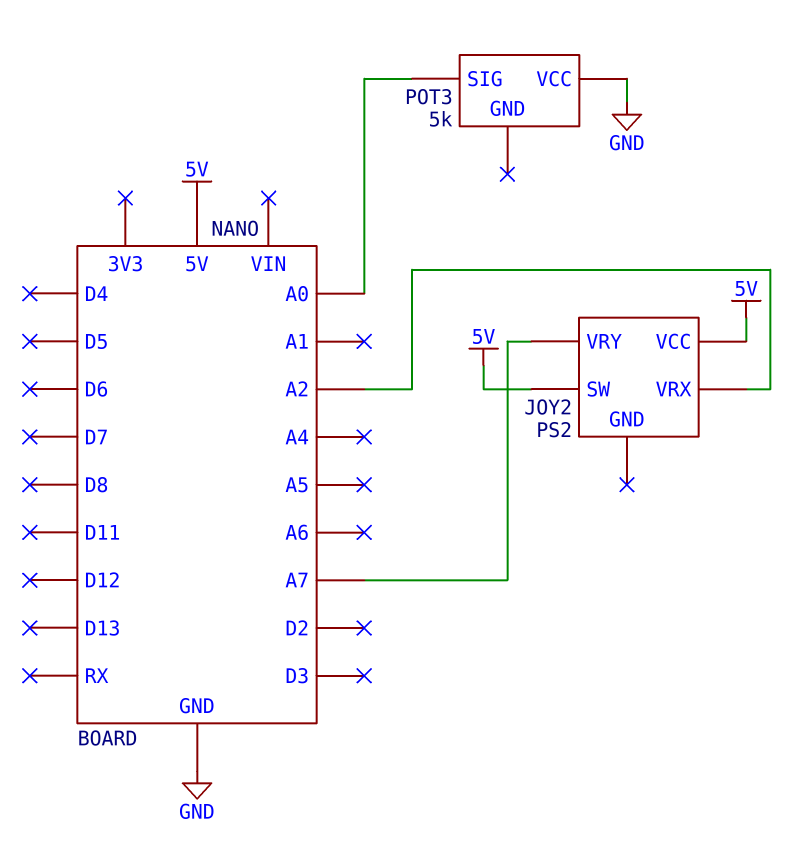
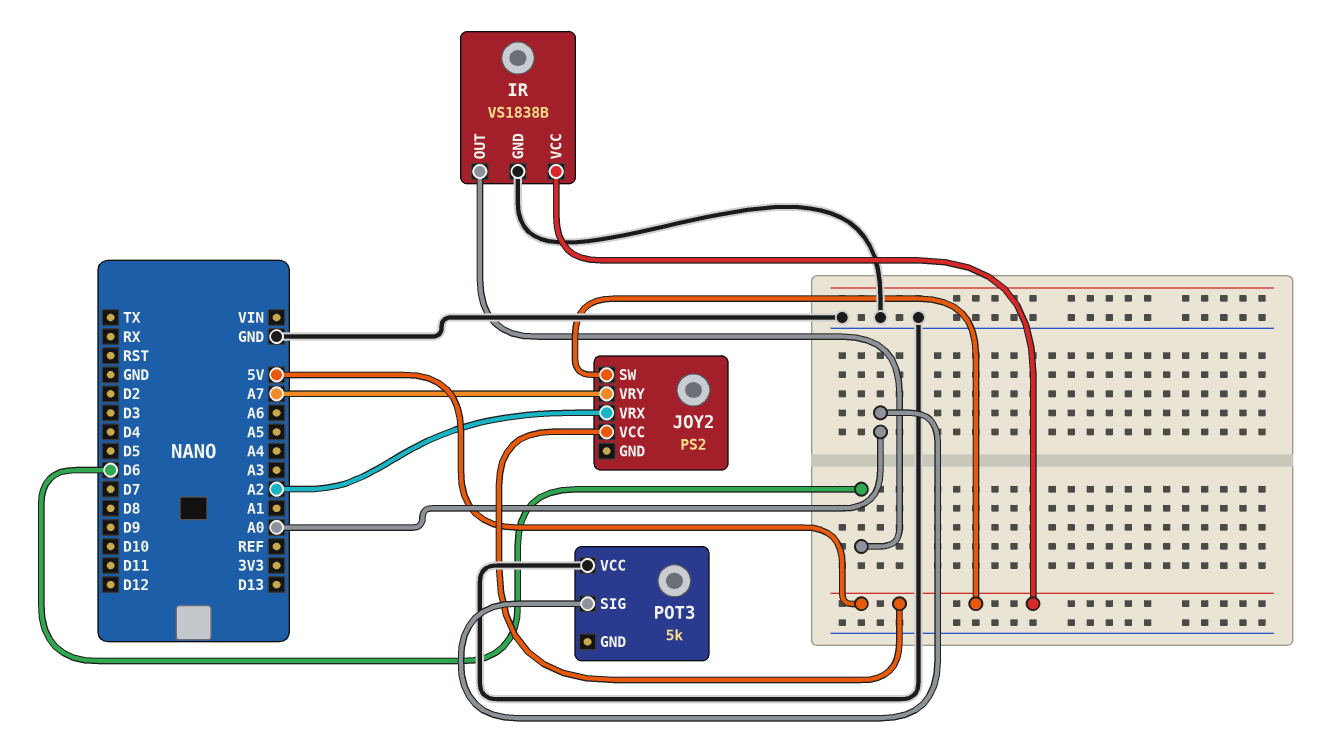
IR: none -> VS1838B
IR pin GND: none -> GND
IR pin OUT: none -> D6
IR pin VCC: none -> 5V

